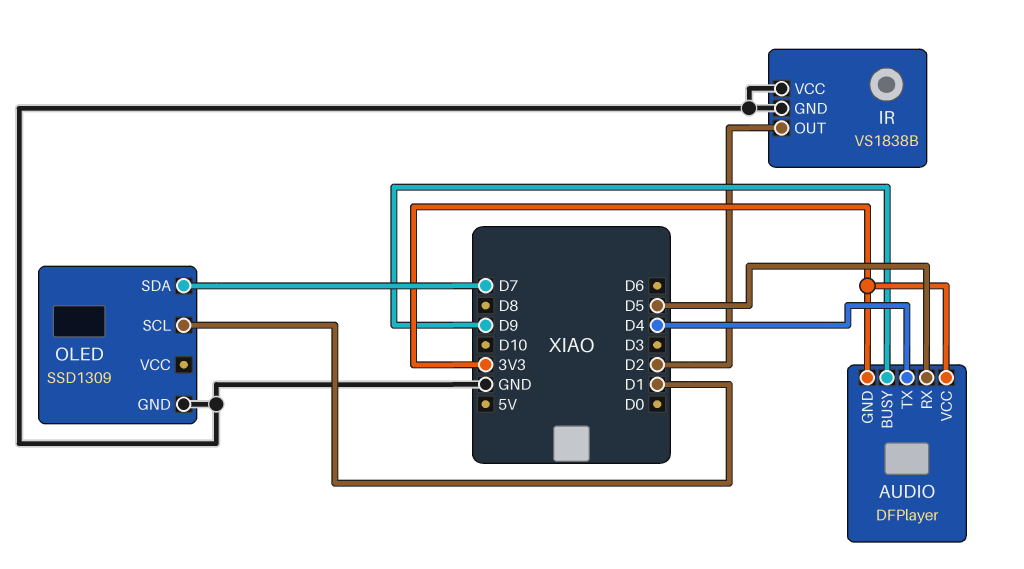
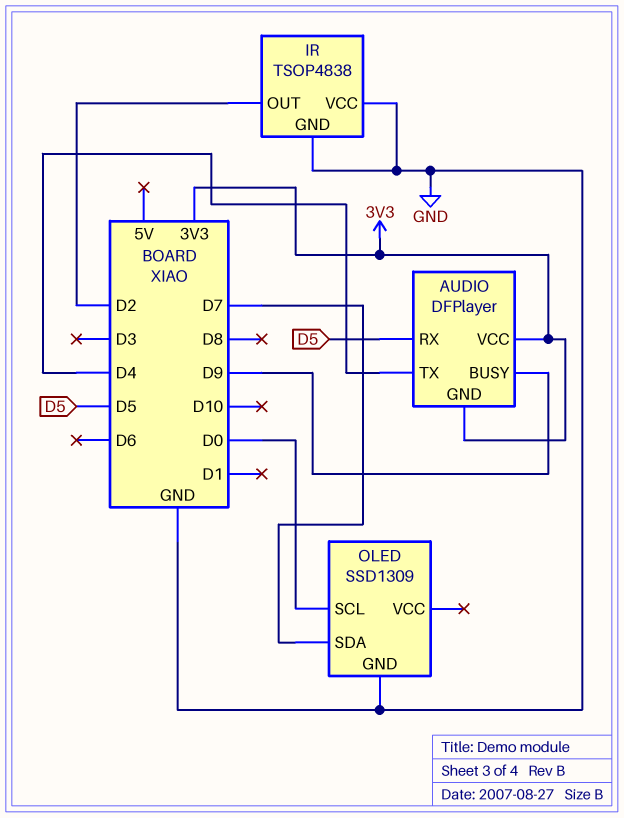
IR: VS1838B -> TSOP4838
OLED pin SCL: D1 -> D0

